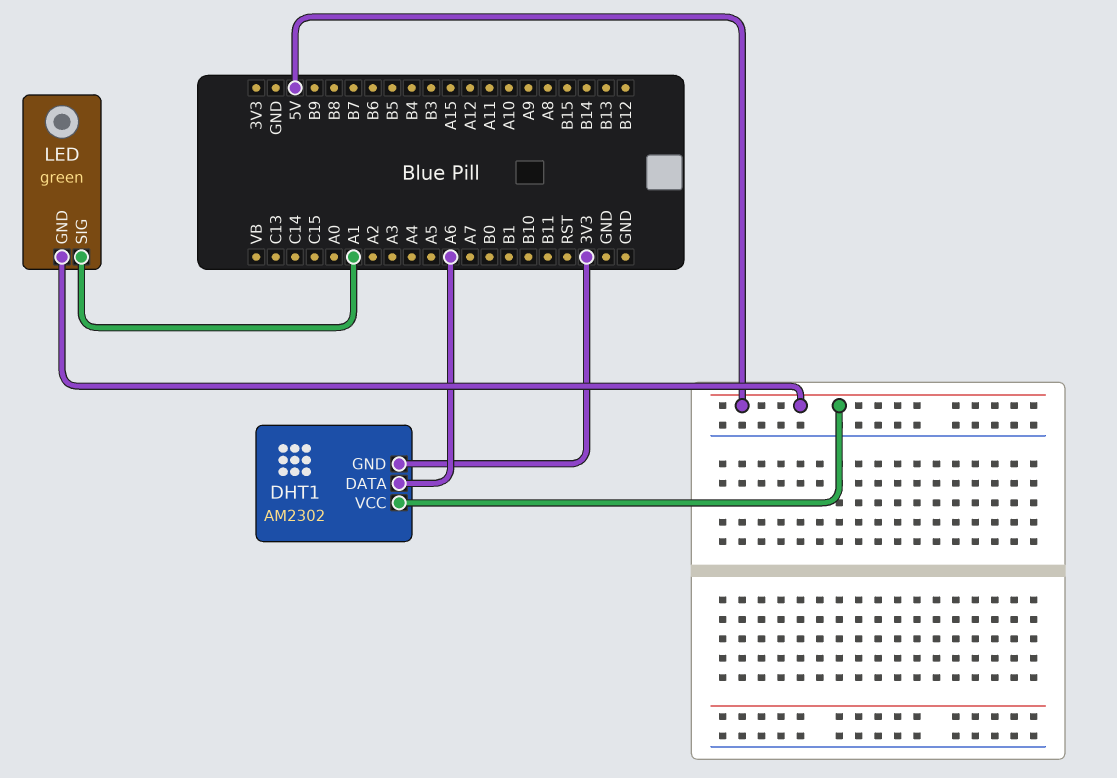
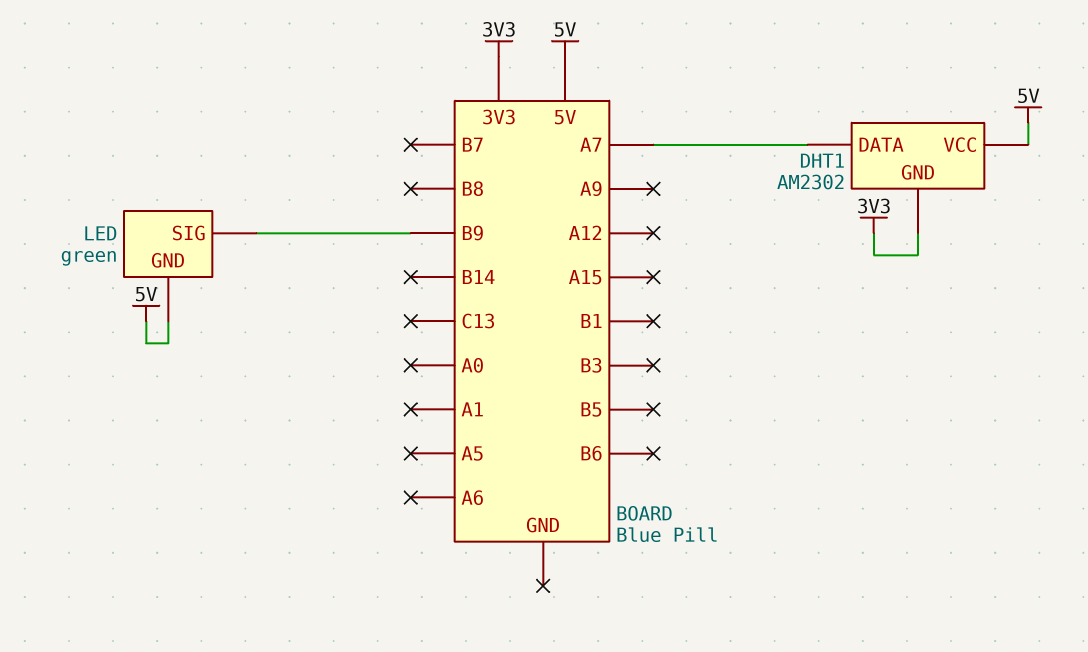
DHT1 pin DATA: A6 -> A7
LED pin SIG: A1 -> B9

